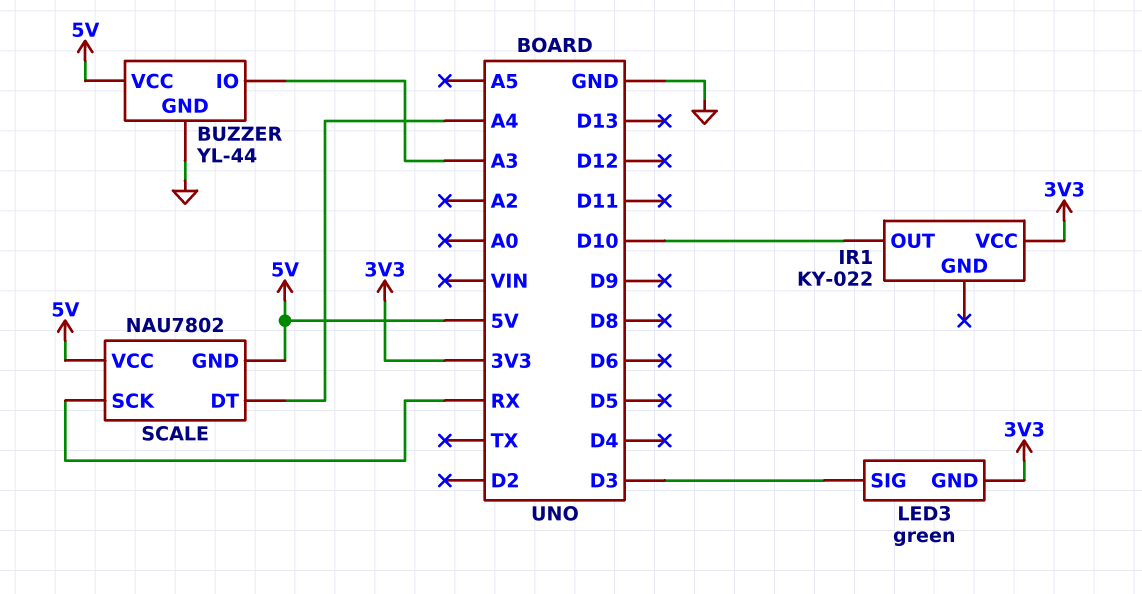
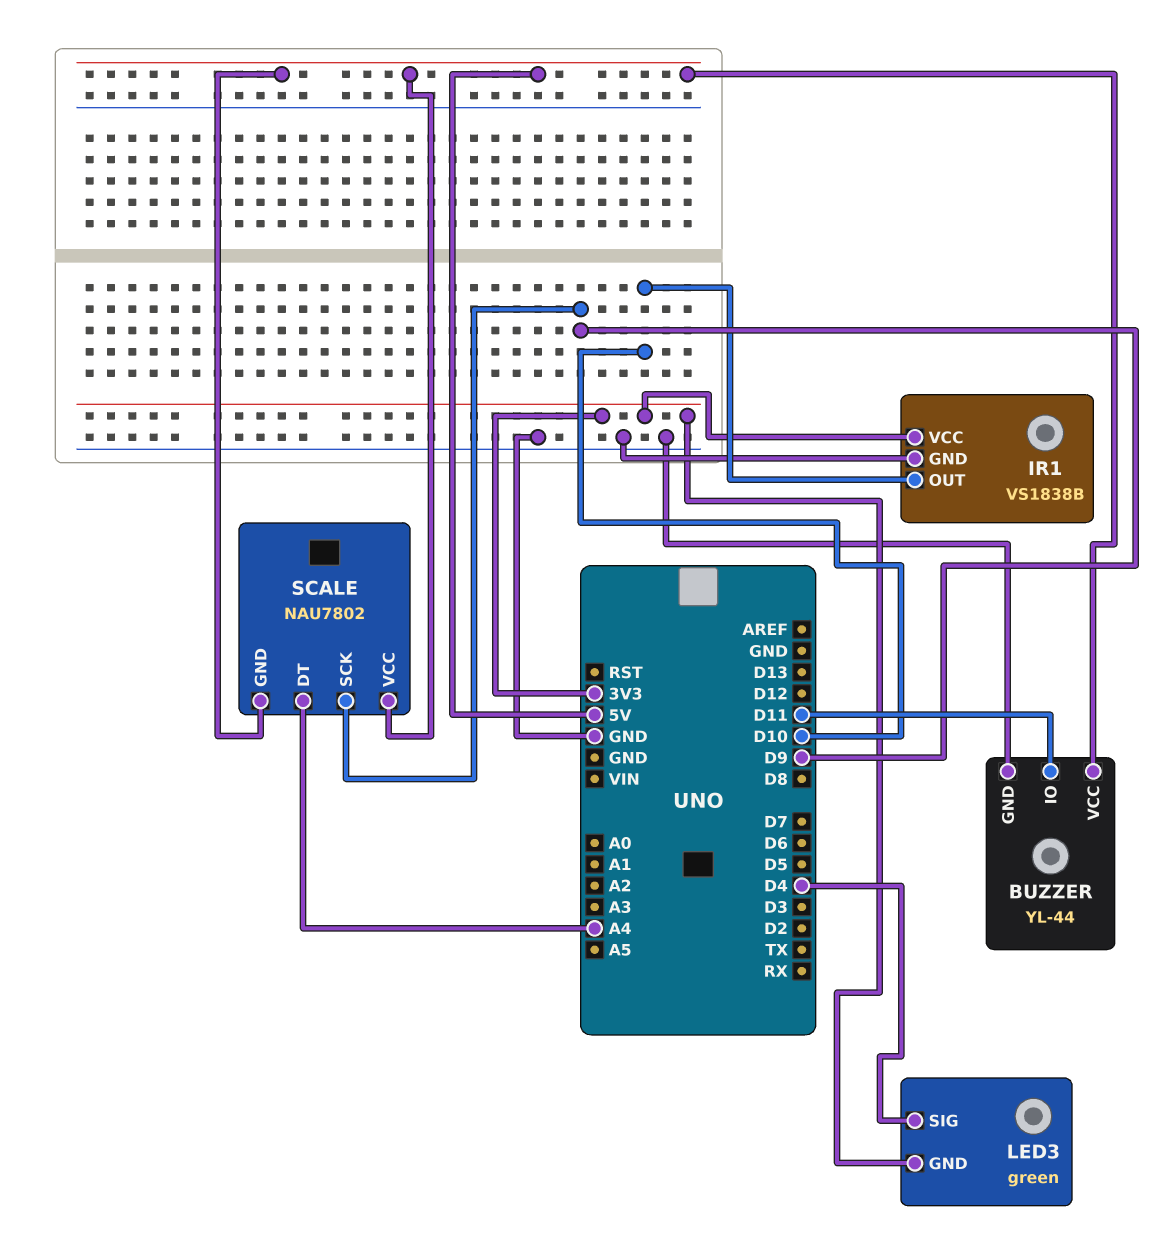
BUZZER pin IO: A3 -> D11
IR1: KY-022 -> VS1838B
IR1 pin GND: none -> GND
LED3 pin SIG: D3 -> D4
SCALE pin SCK: RX -> D9

